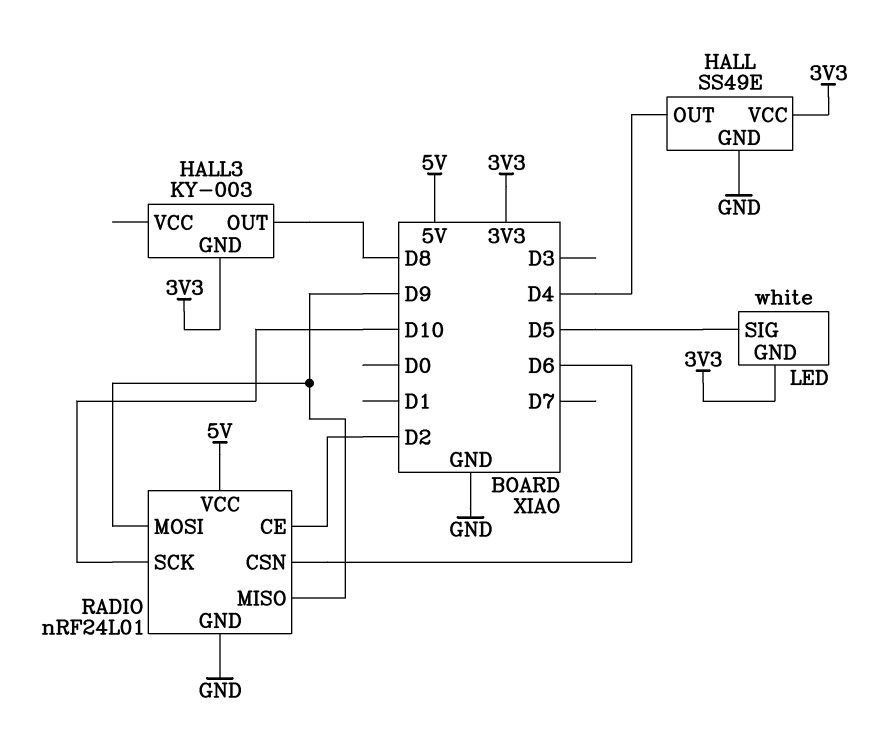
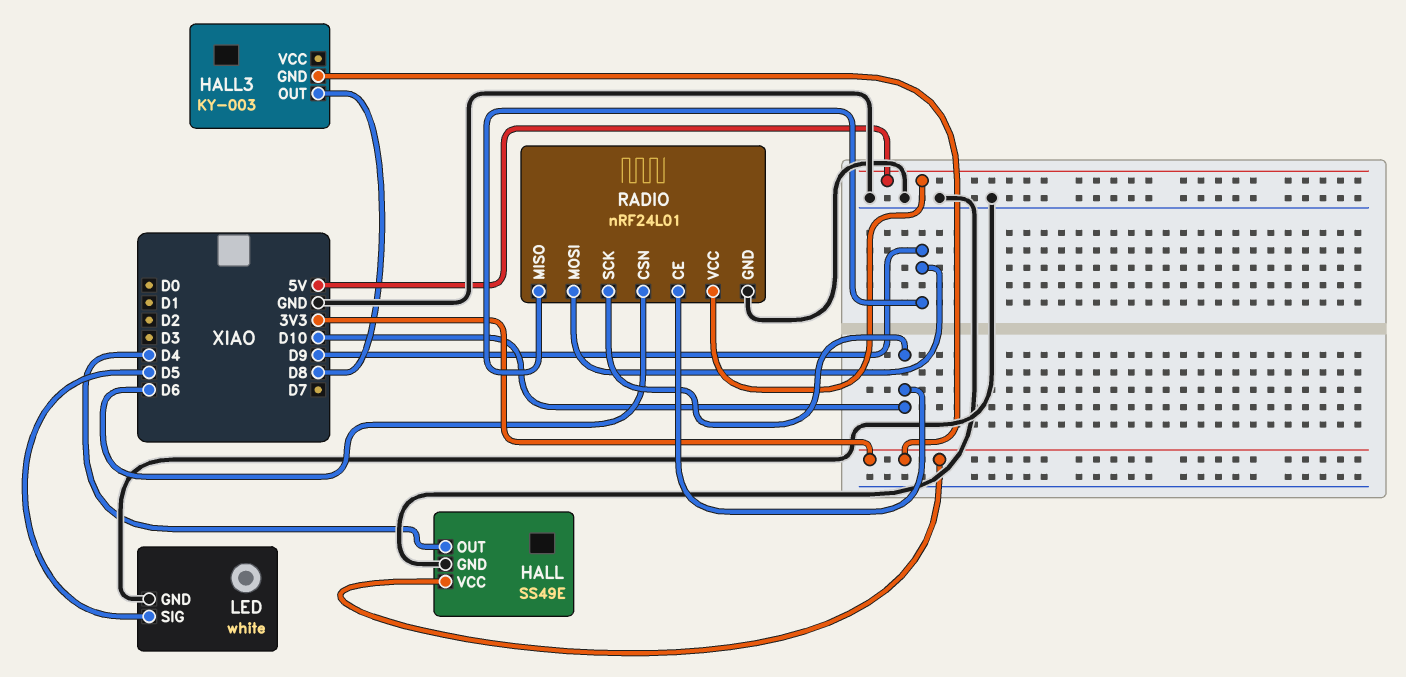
LED pin GND: 3V3 -> GND
RADIO pin CE: D2 -> D10

